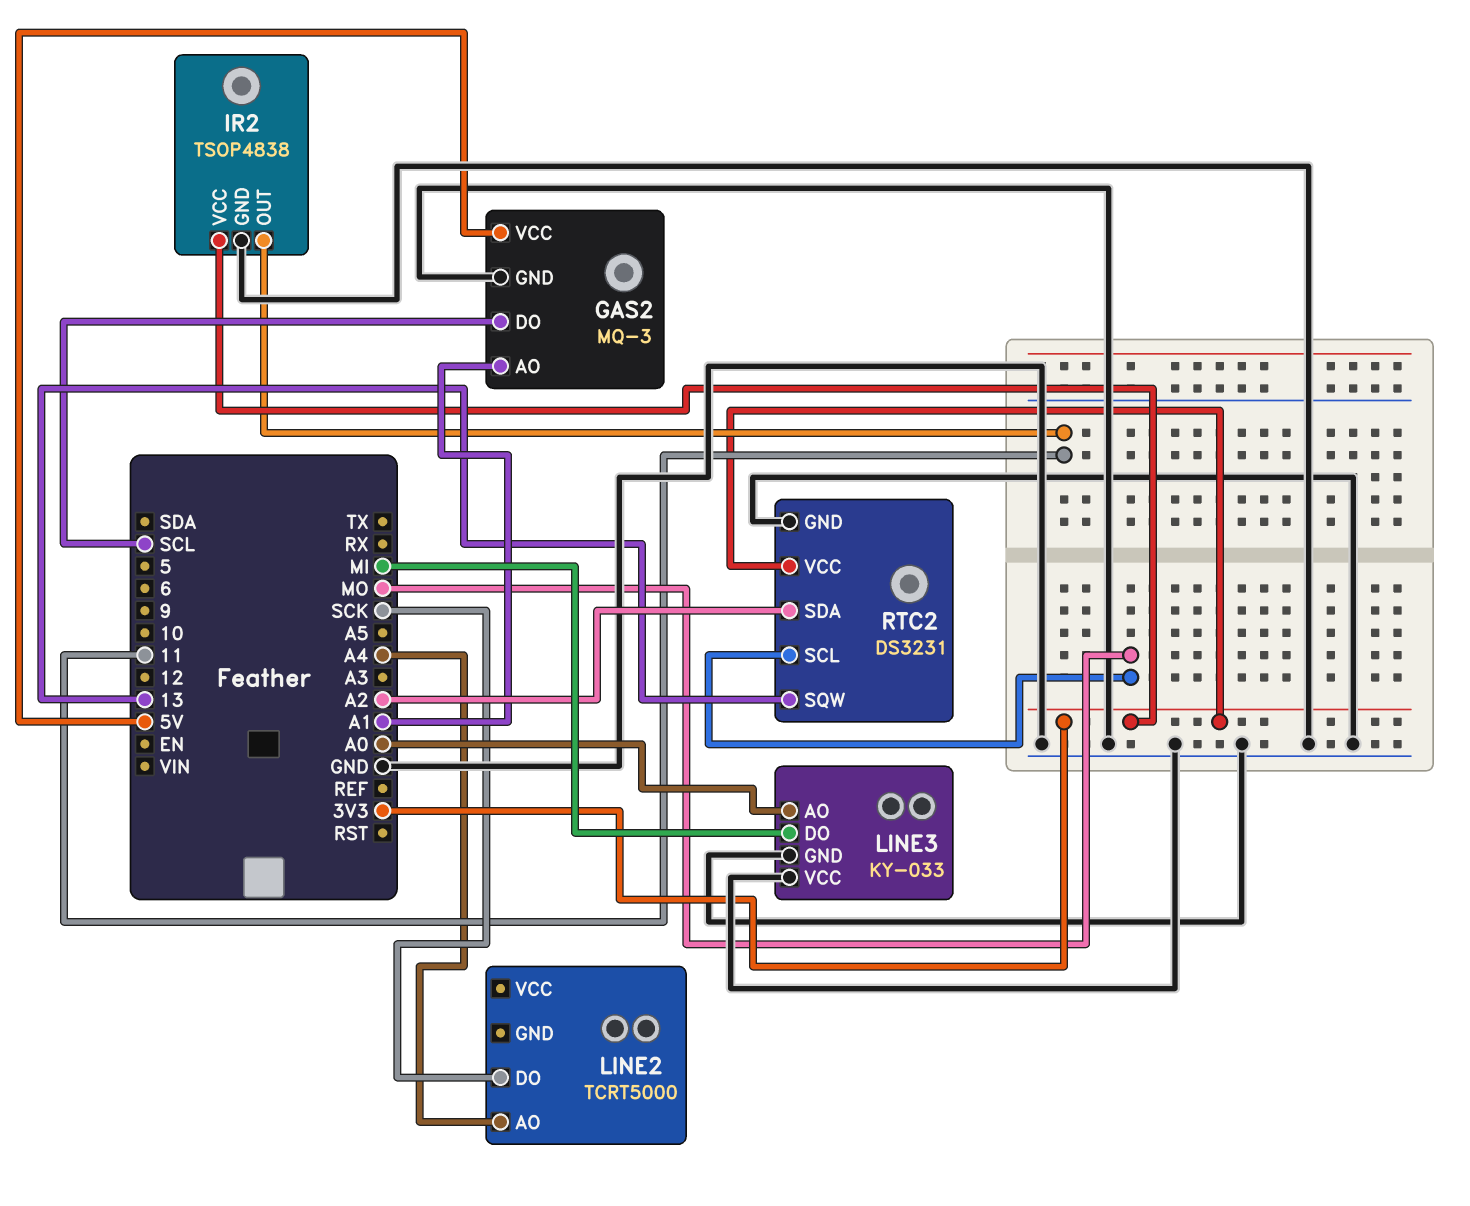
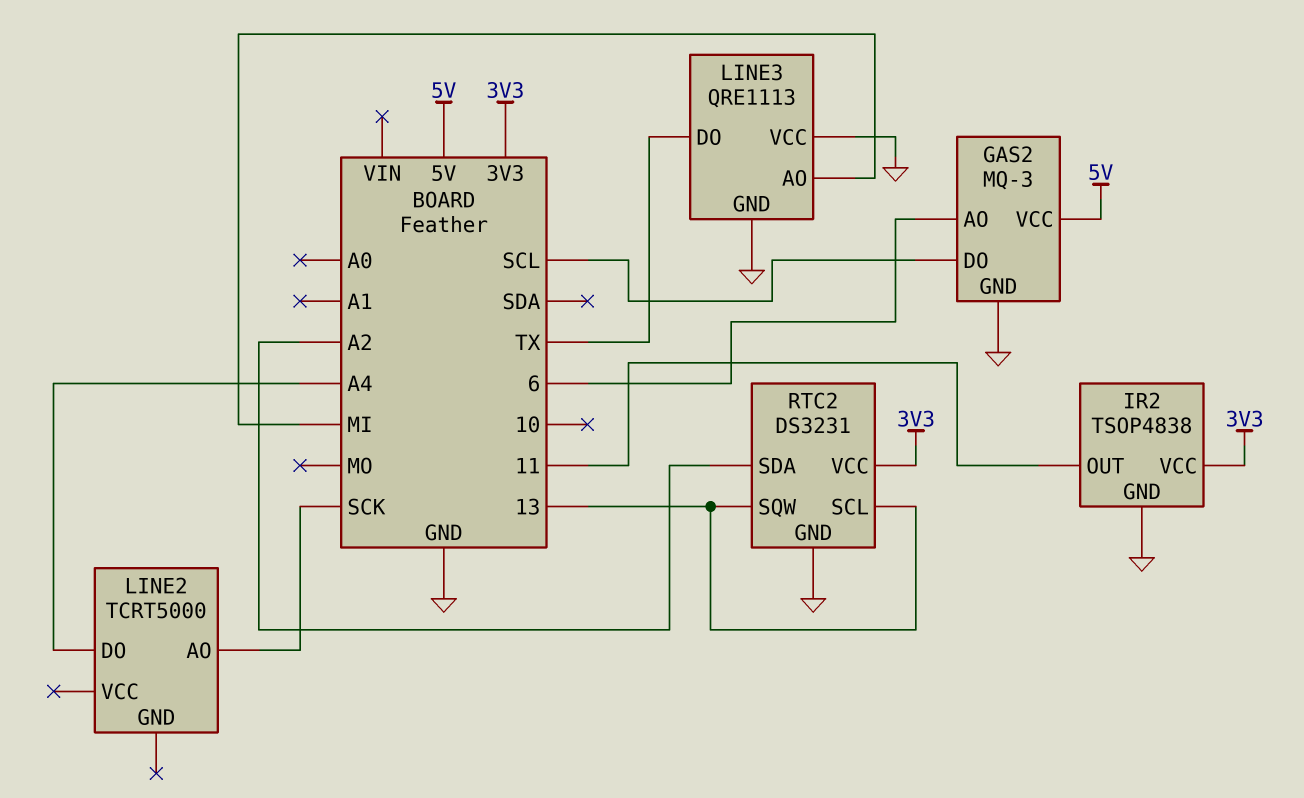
GAS2 pin AO: A1 -> 6
LINE2 pin AO: A4 -> SCK
LINE2 pin DO: SCK -> A4
LINE3: KY-033 -> QRE1113
LINE3 pin AO: A0 -> MI
LINE3 pin DO: MI -> TX
RTC2 pin SCL: MO -> 13

